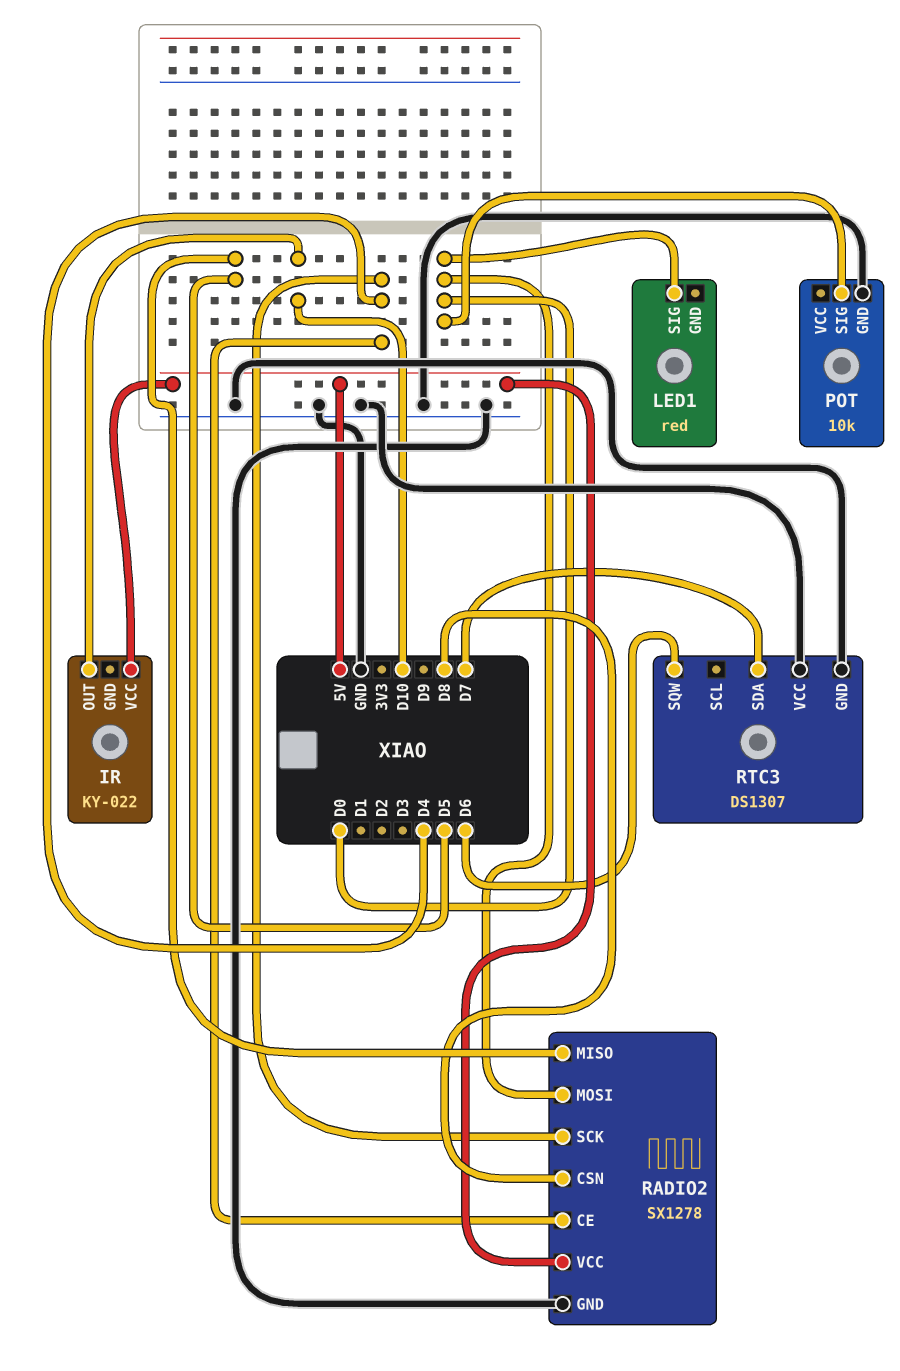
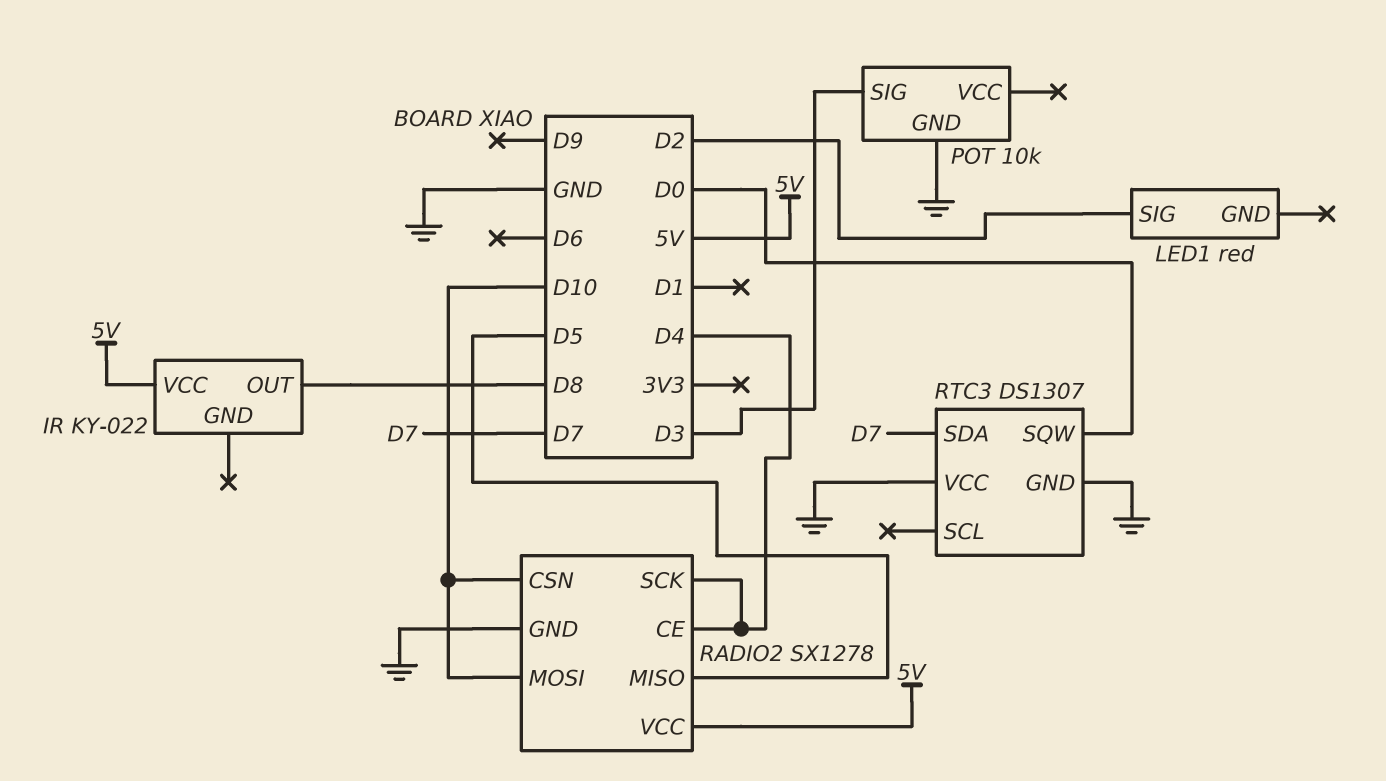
IR pin OUT: D10 -> D8
LED1 pin SIG: D0 -> D2
POT pin SIG: D0 -> D3
RADIO2 pin CSN: D8 -> D10
RADIO2 pin MOSI: D0 -> D10
RTC3 pin SQW: D6 -> D0

